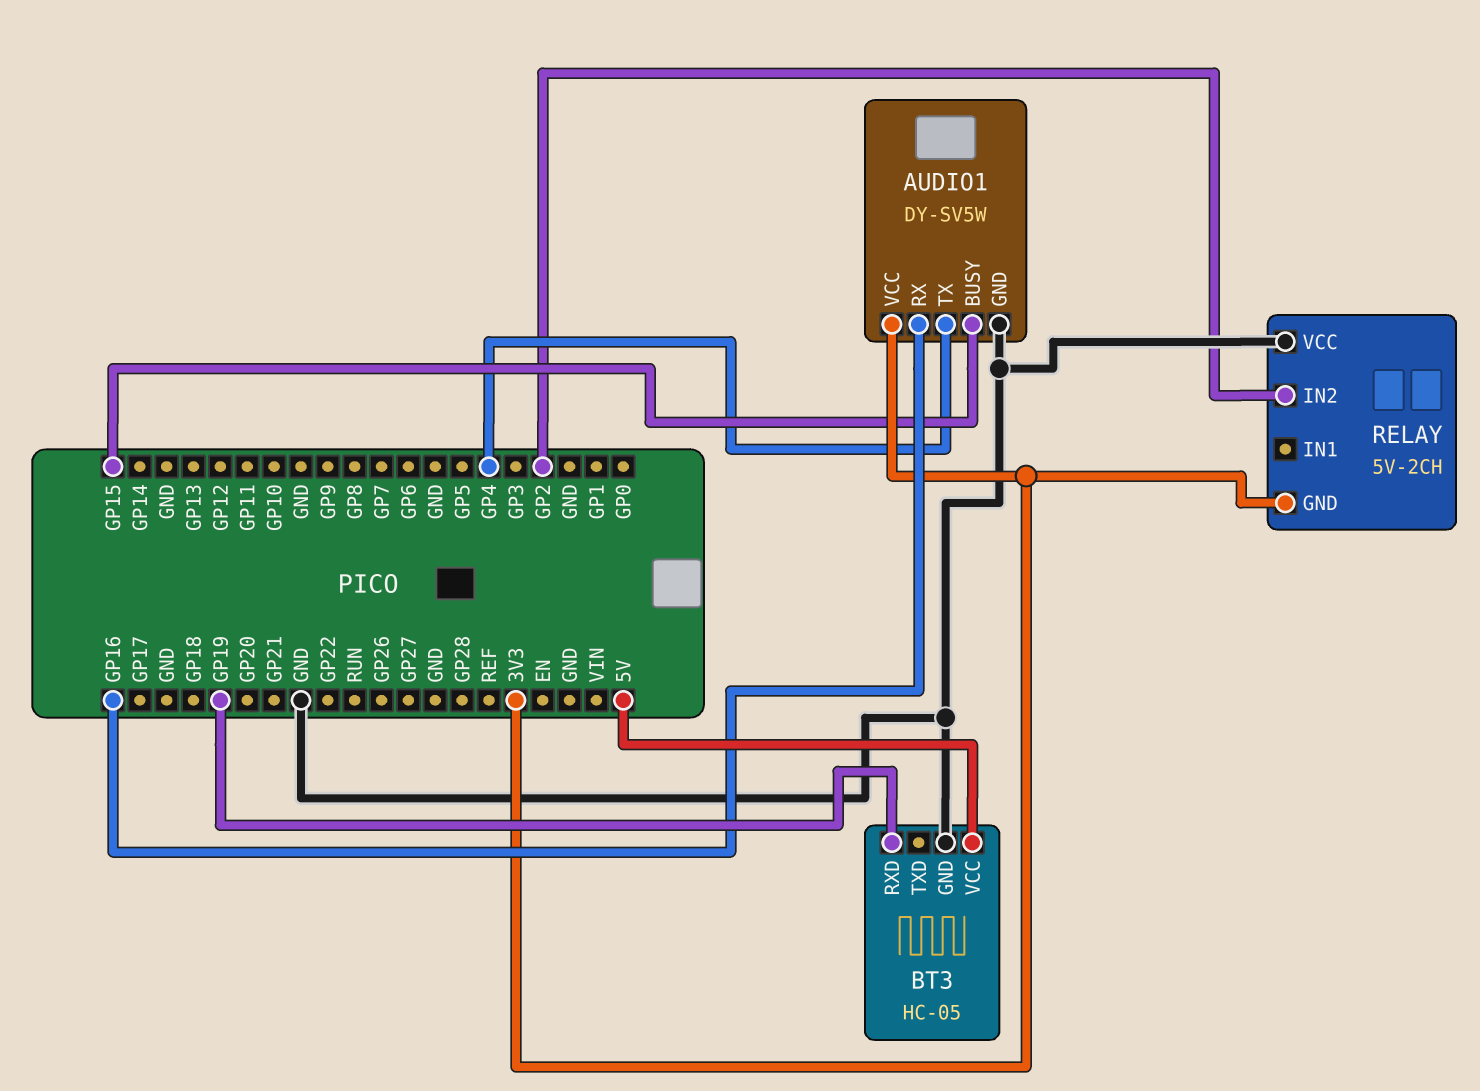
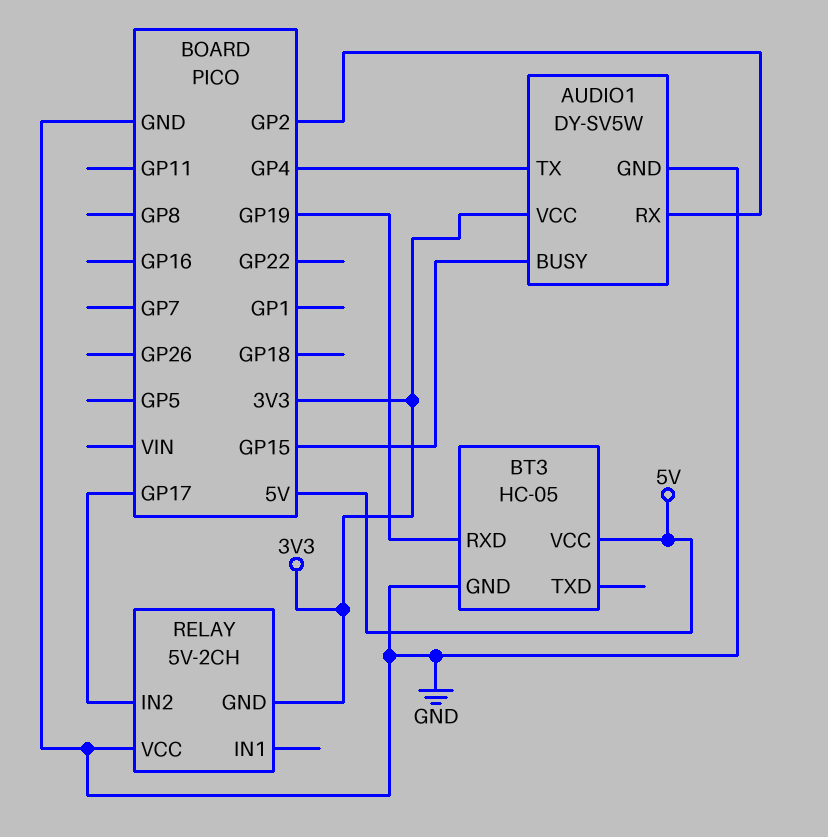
AUDIO1 pin RX: GP16 -> GP2
RELAY pin IN2: GP2 -> GP17

